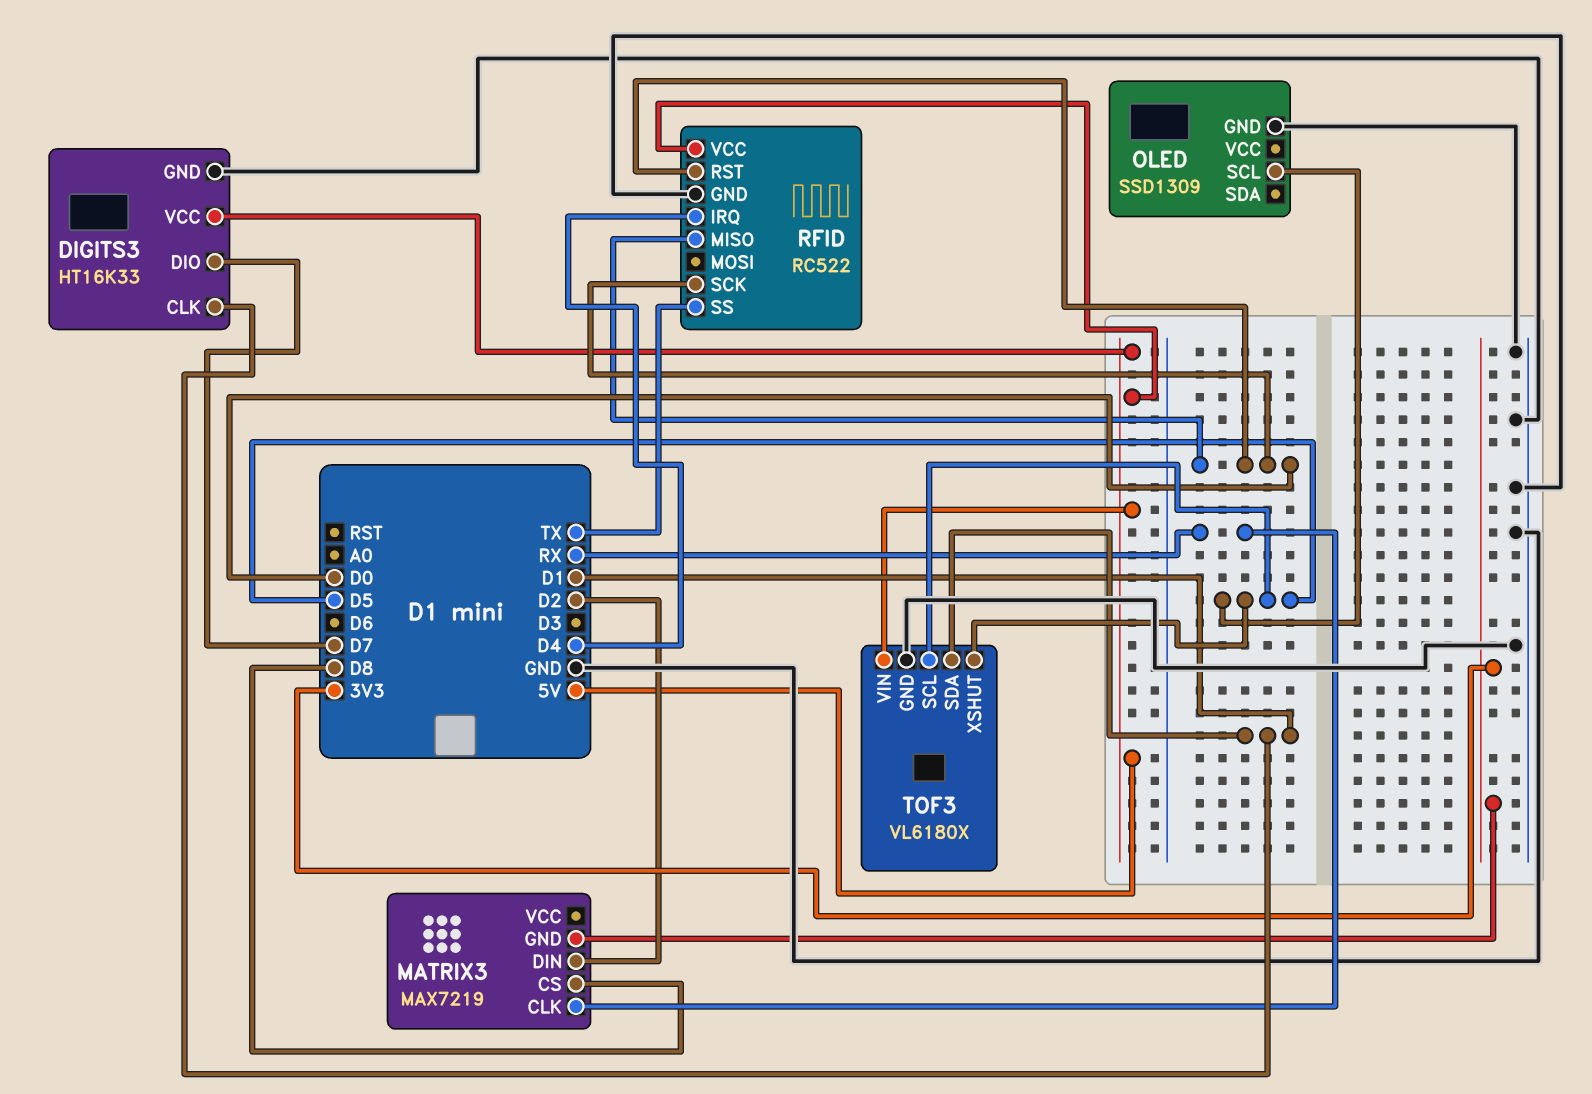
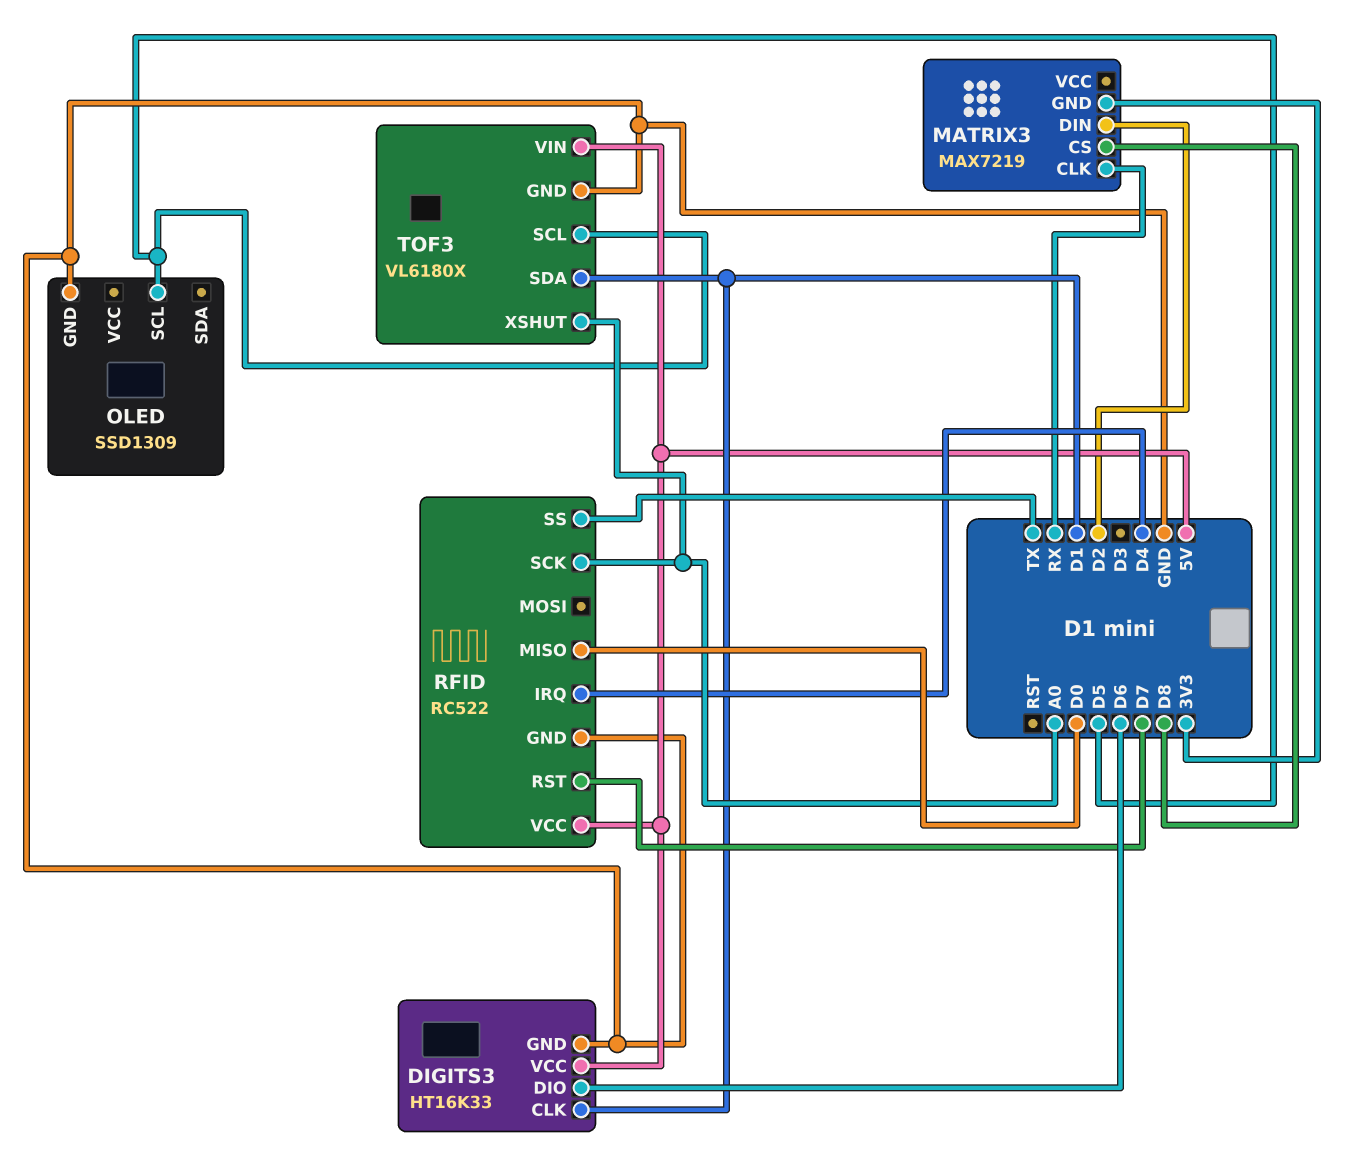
DIGITS3 pin DIO: D7 -> D6
RFID pin RST: D0 -> D7
RFID pin SCK: D0 -> A0
TOF3 pin XSHUT: D5 -> A0

